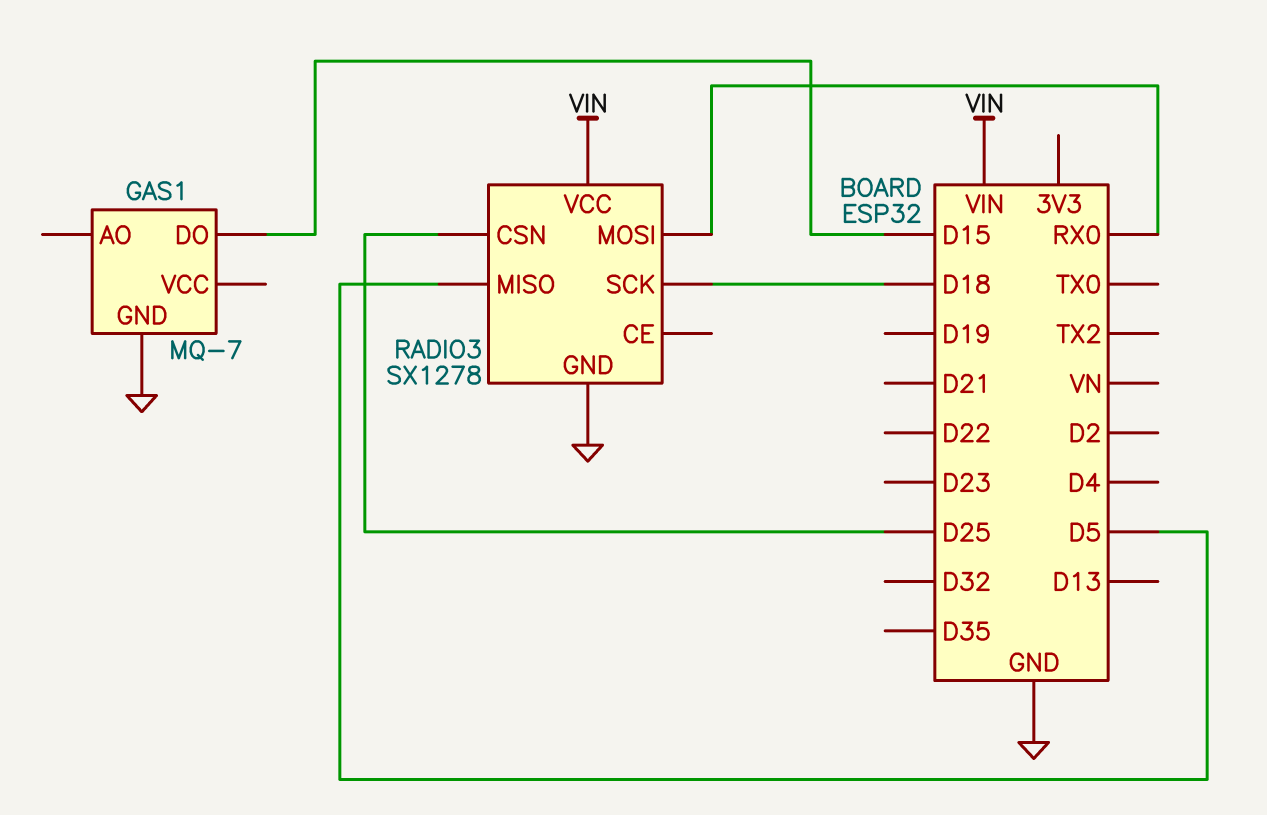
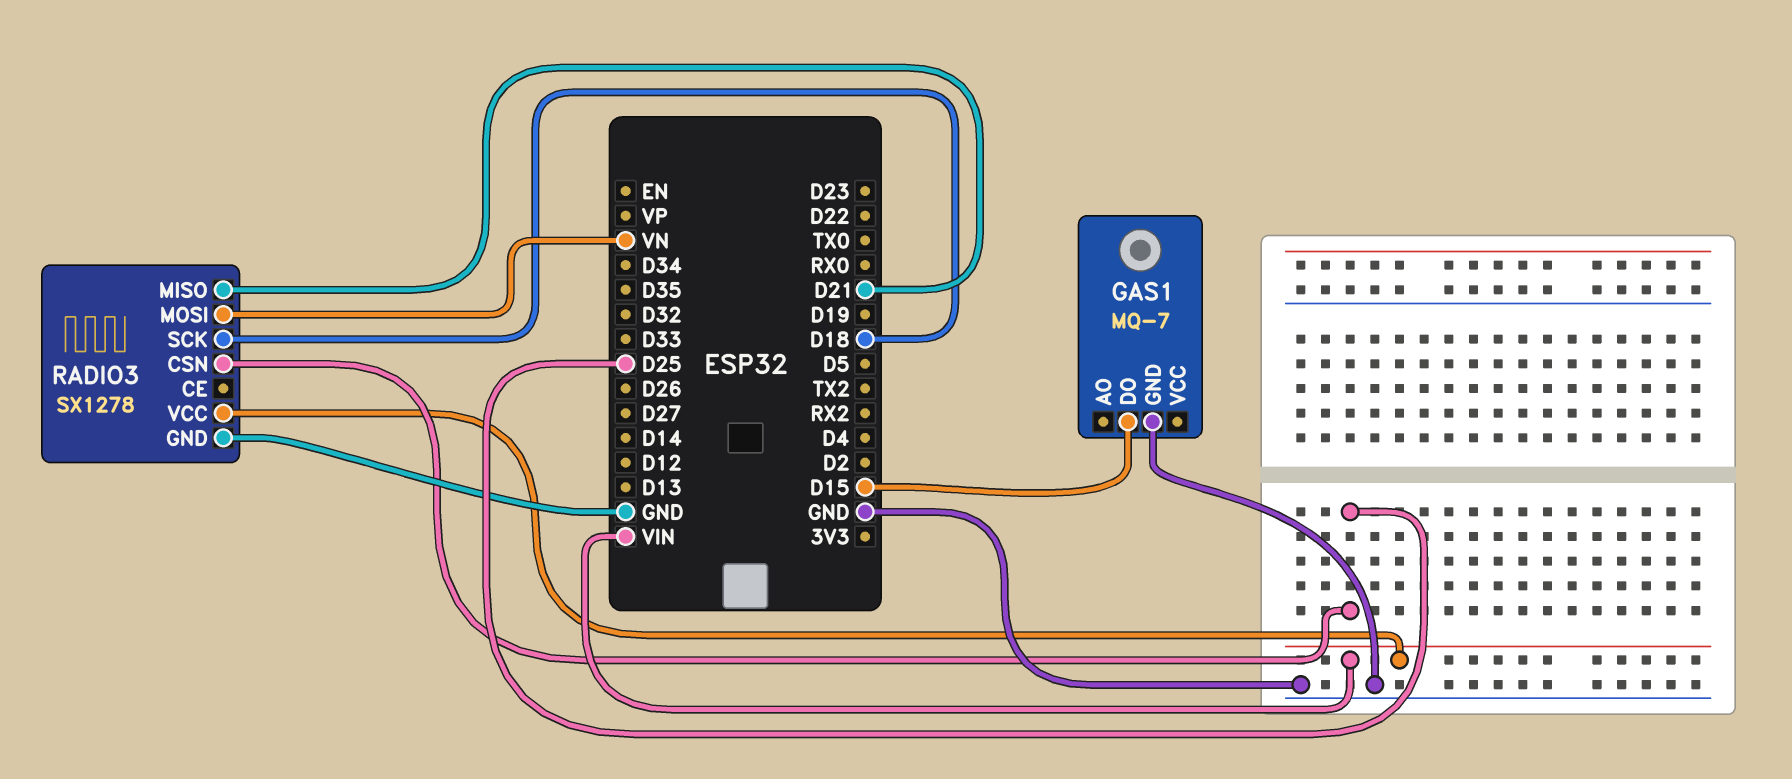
RADIO3 pin MISO: D5 -> D21
RADIO3 pin MOSI: RX0 -> VN

